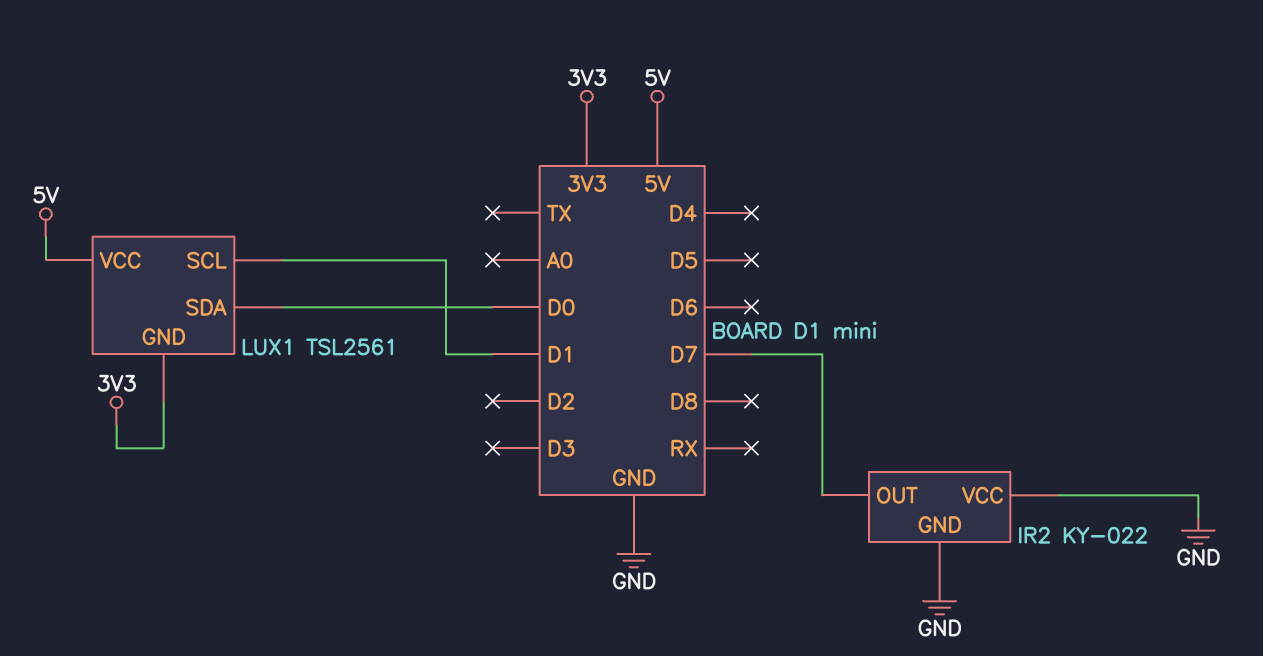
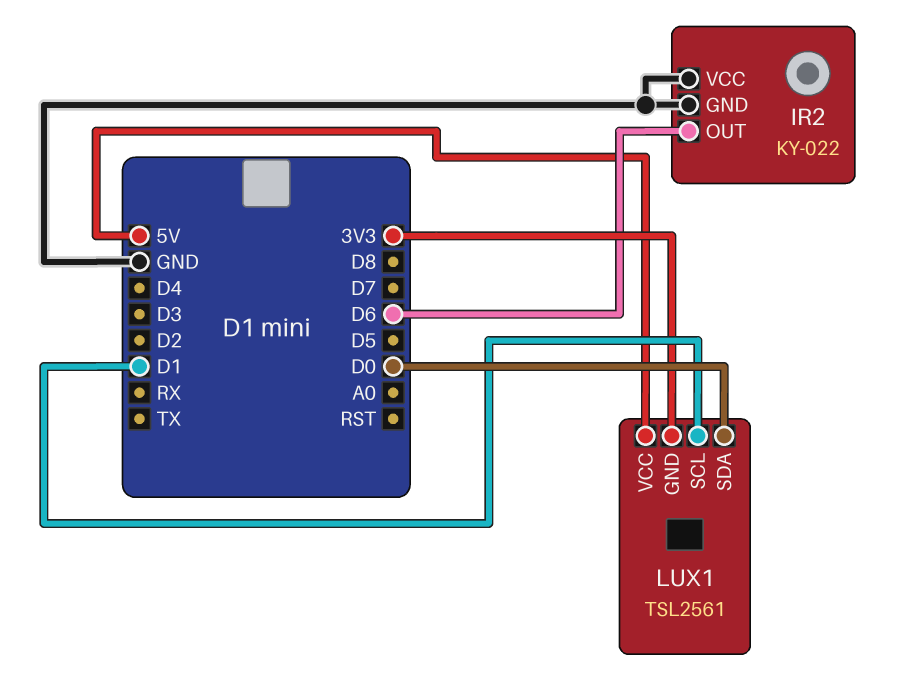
IR2 pin OUT: D7 -> D6

